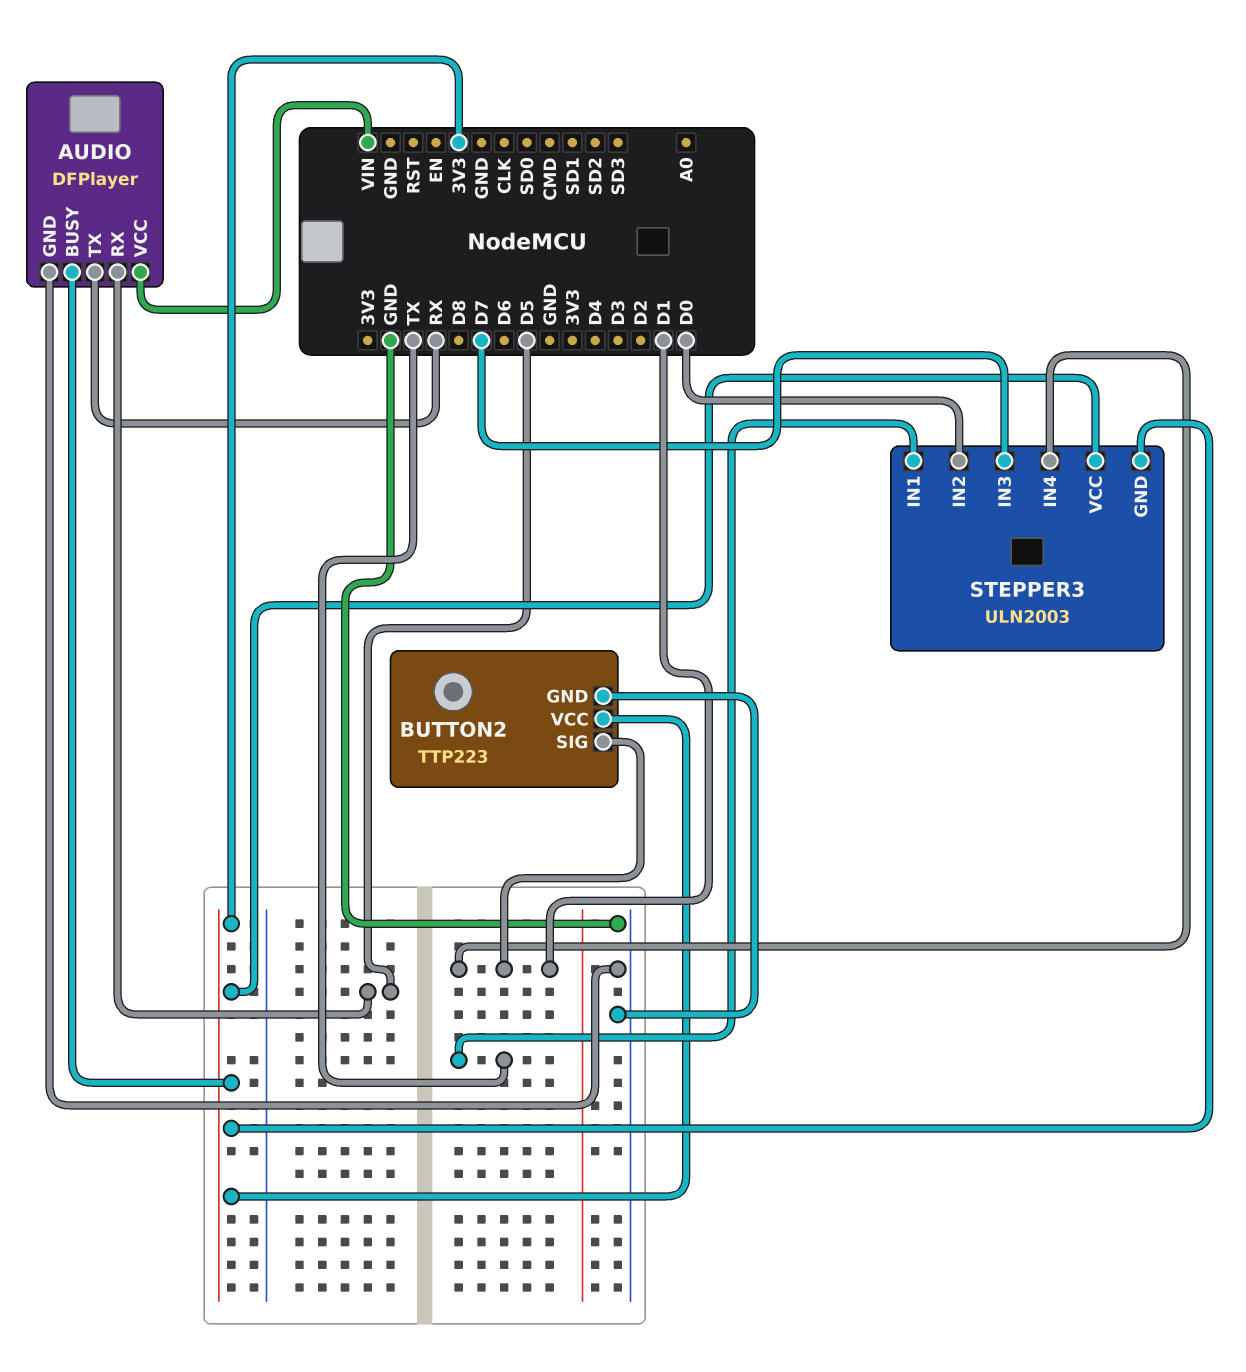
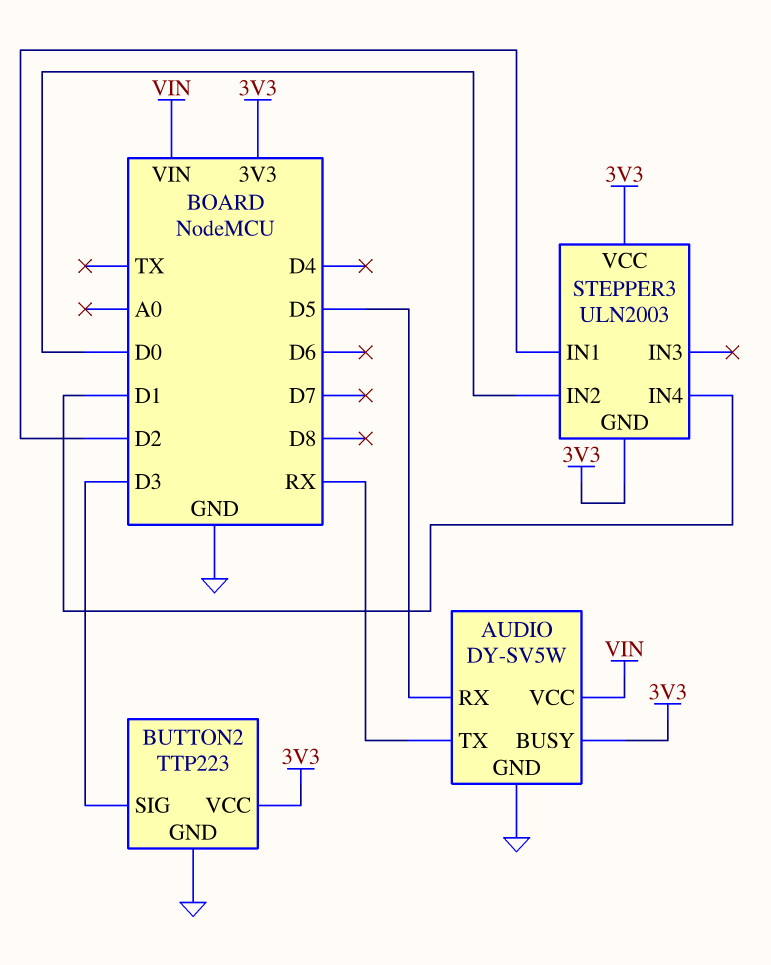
AUDIO: DFPlayer -> DY-SV5W
BUTTON2 pin SIG: D1 -> D3
STEPPER3 pin IN1: TX -> D2
STEPPER3 pin IN3: D7 -> none

